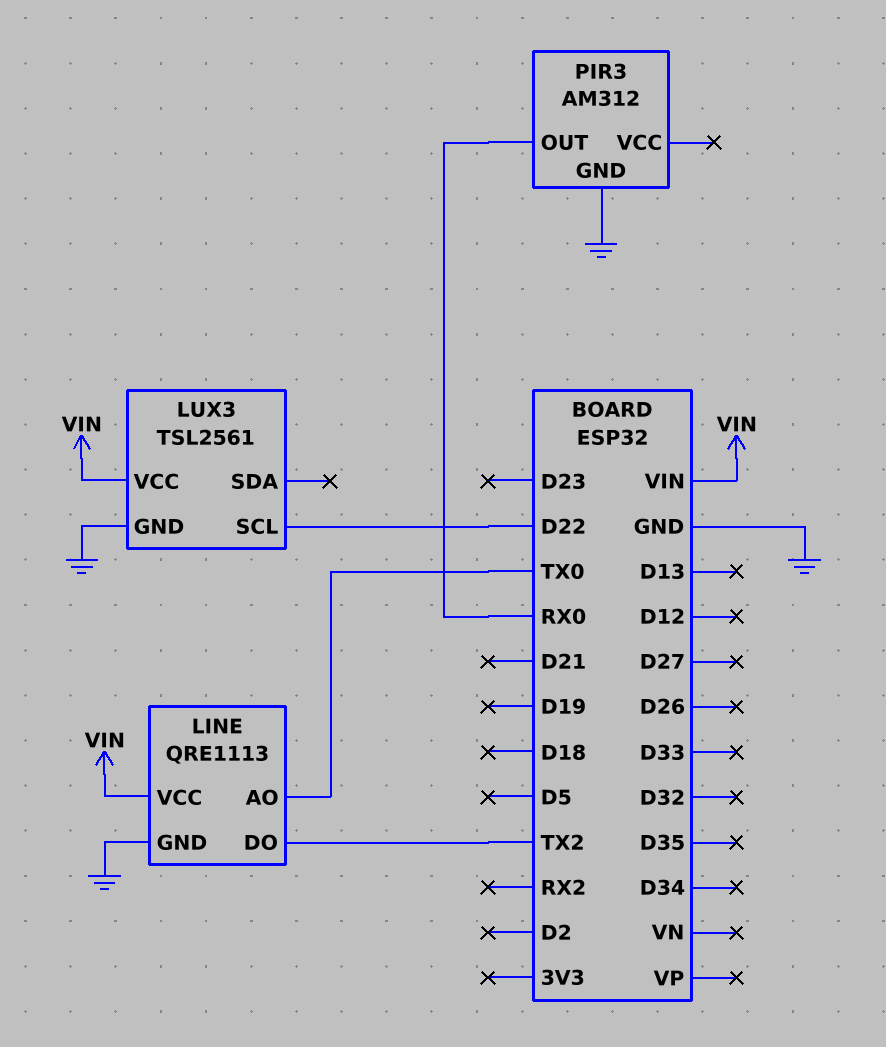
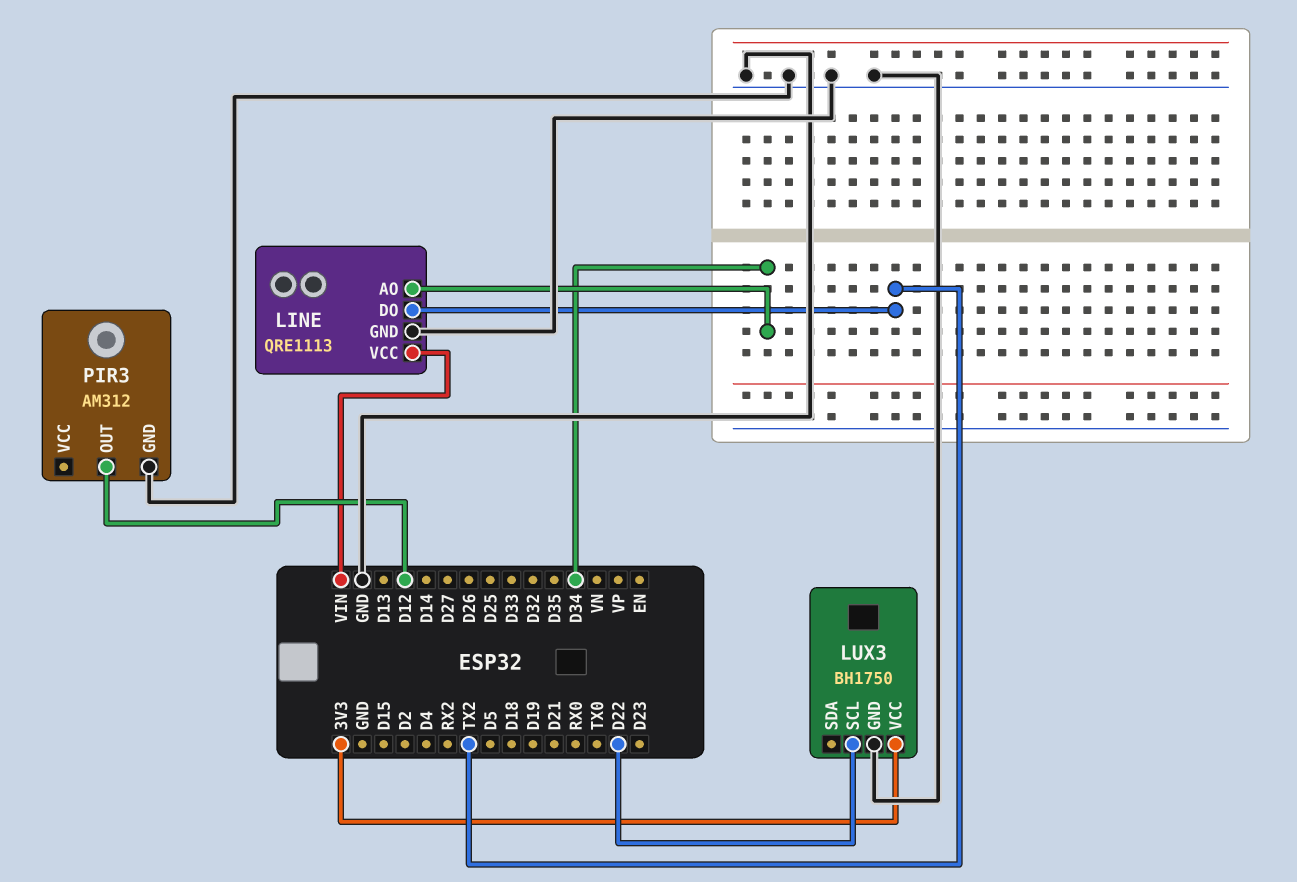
LINE pin AO: TX0 -> D34
LUX3: TSL2561 -> BH1750
LUX3 pin VCC: VIN -> 3V3
PIR3 pin OUT: RX0 -> D12

